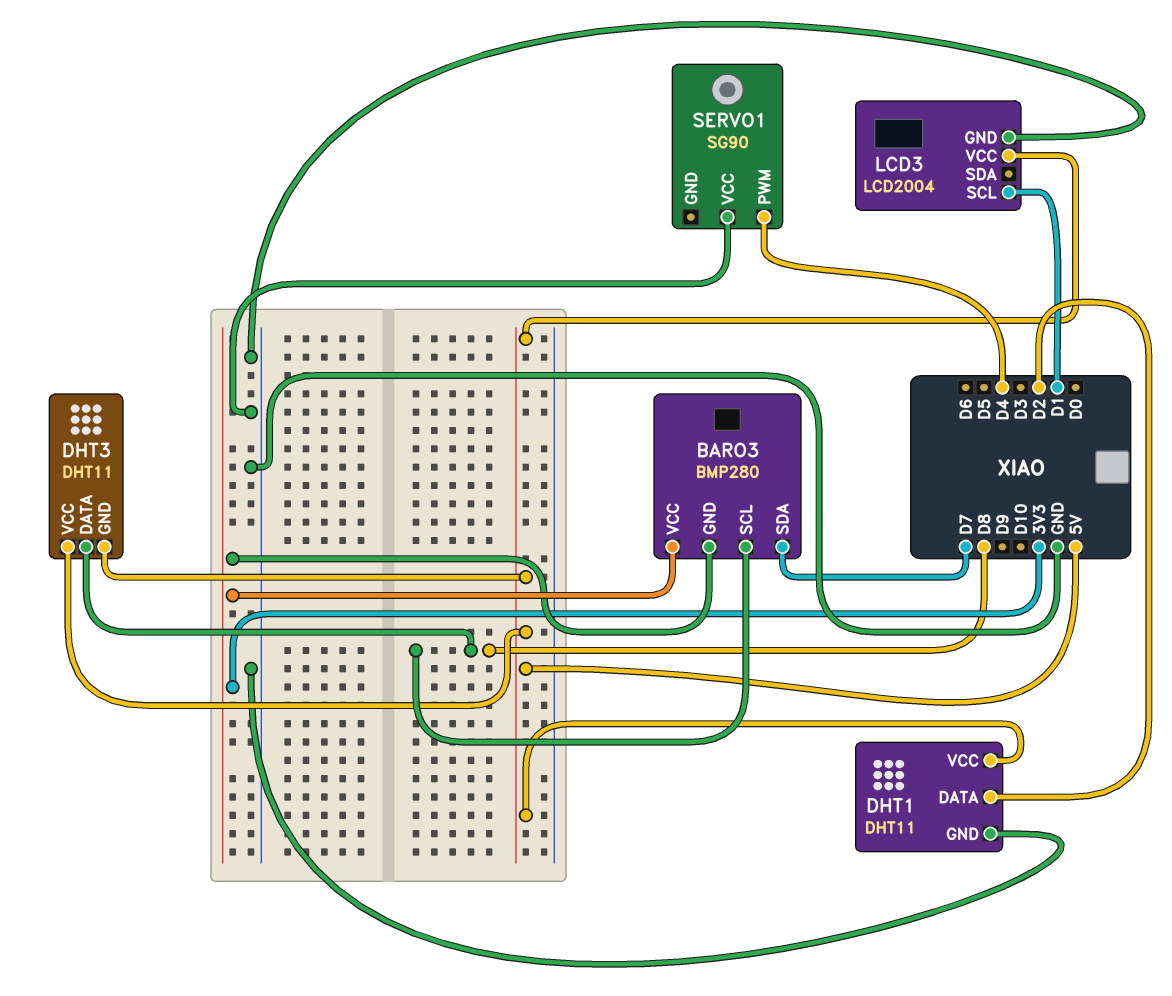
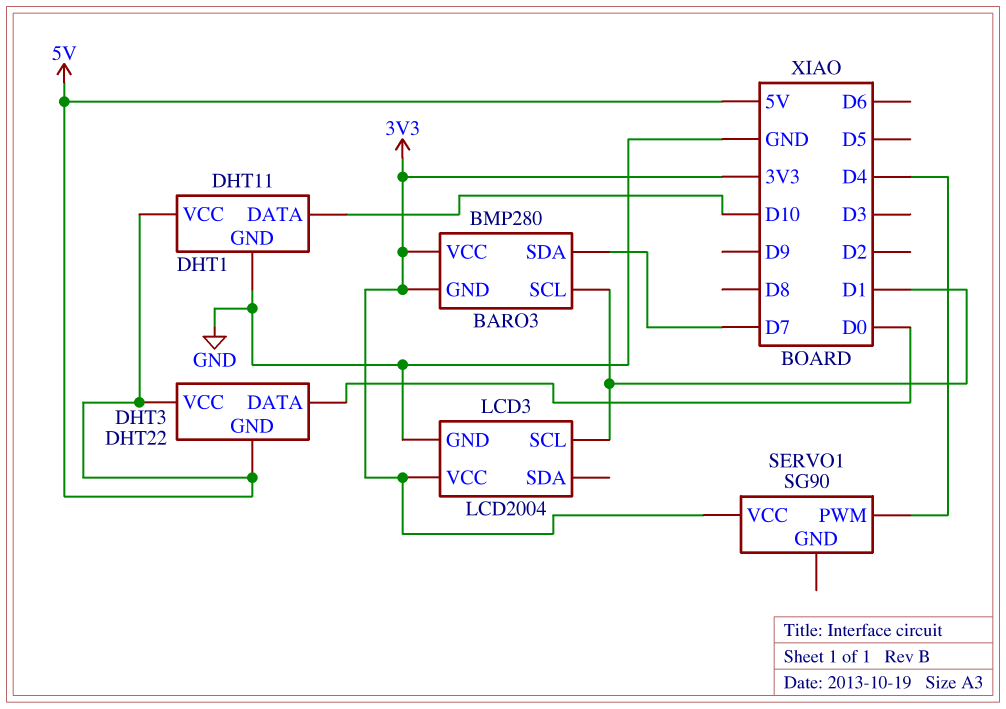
BARO3 pin SCL: D8 -> D1
DHT1 pin DATA: D2 -> D10
DHT3: DHT11 -> DHT22
DHT3 pin DATA: D8 -> D0
LCD3 pin VCC: 5V -> 3V3
SERVO1 pin VCC: GND -> 3V3

